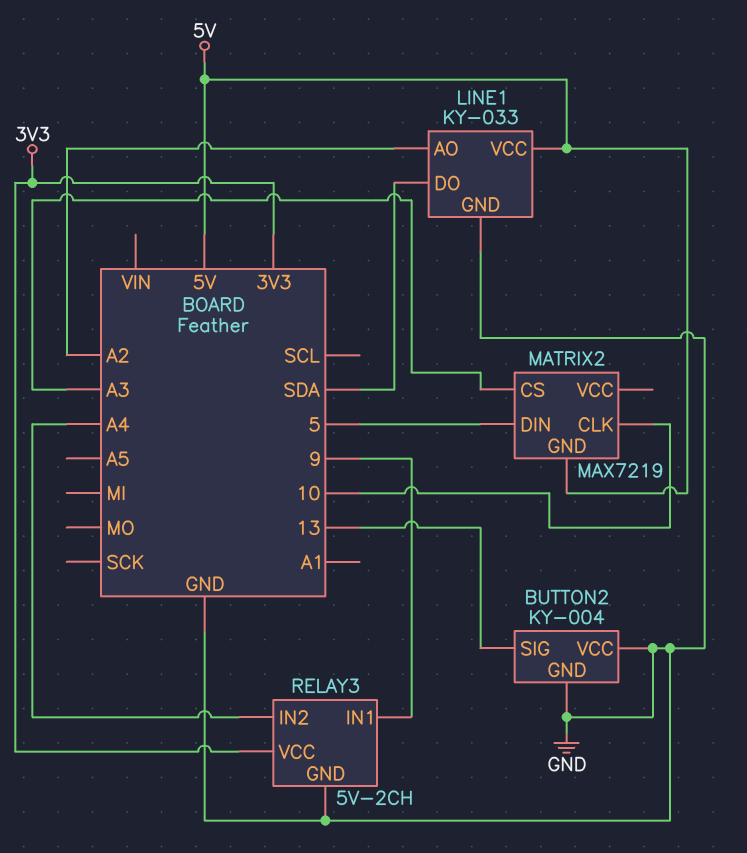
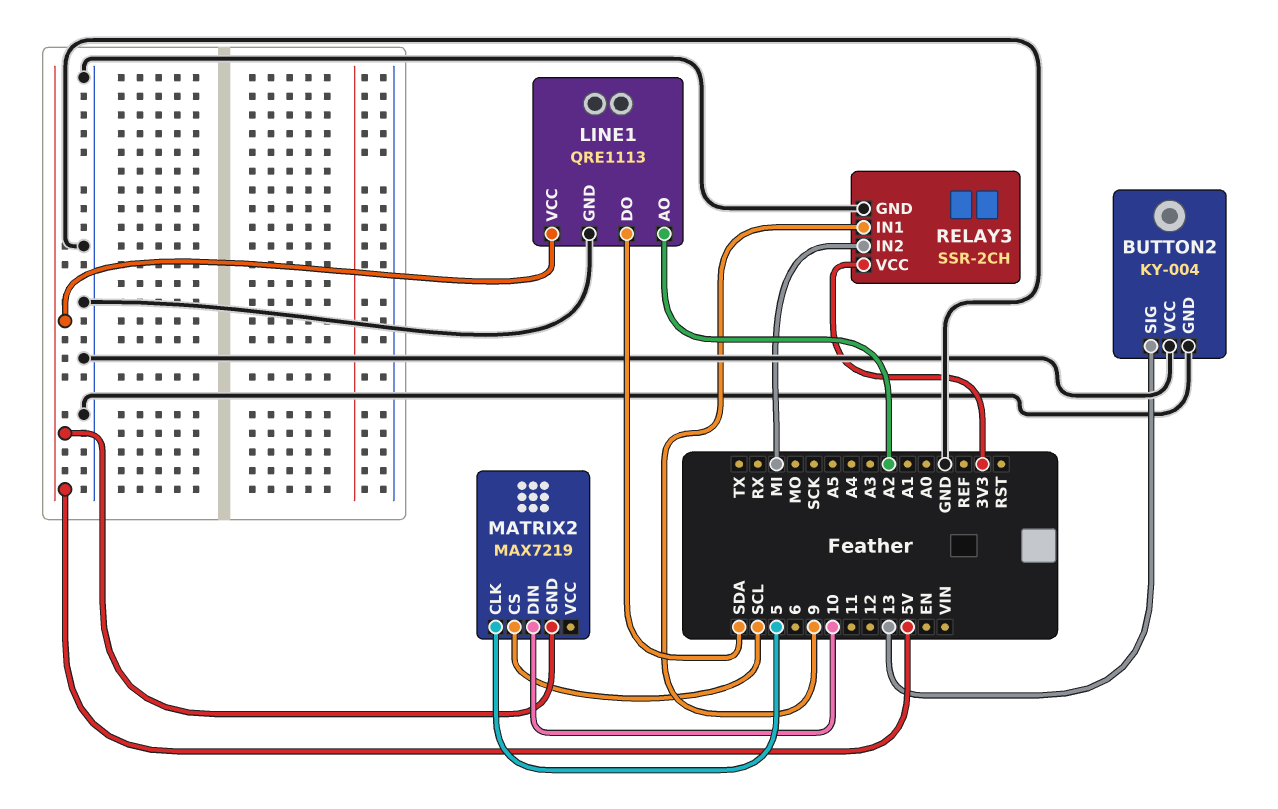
LINE1: KY-033 -> QRE1113
MATRIX2 pin CLK: 10 -> 5
MATRIX2 pin CS: A3 -> SCL
MATRIX2 pin DIN: 5 -> 10
RELAY3: 5V-2CH -> SSR-2CH
RELAY3 pin IN2: A4 -> MI

